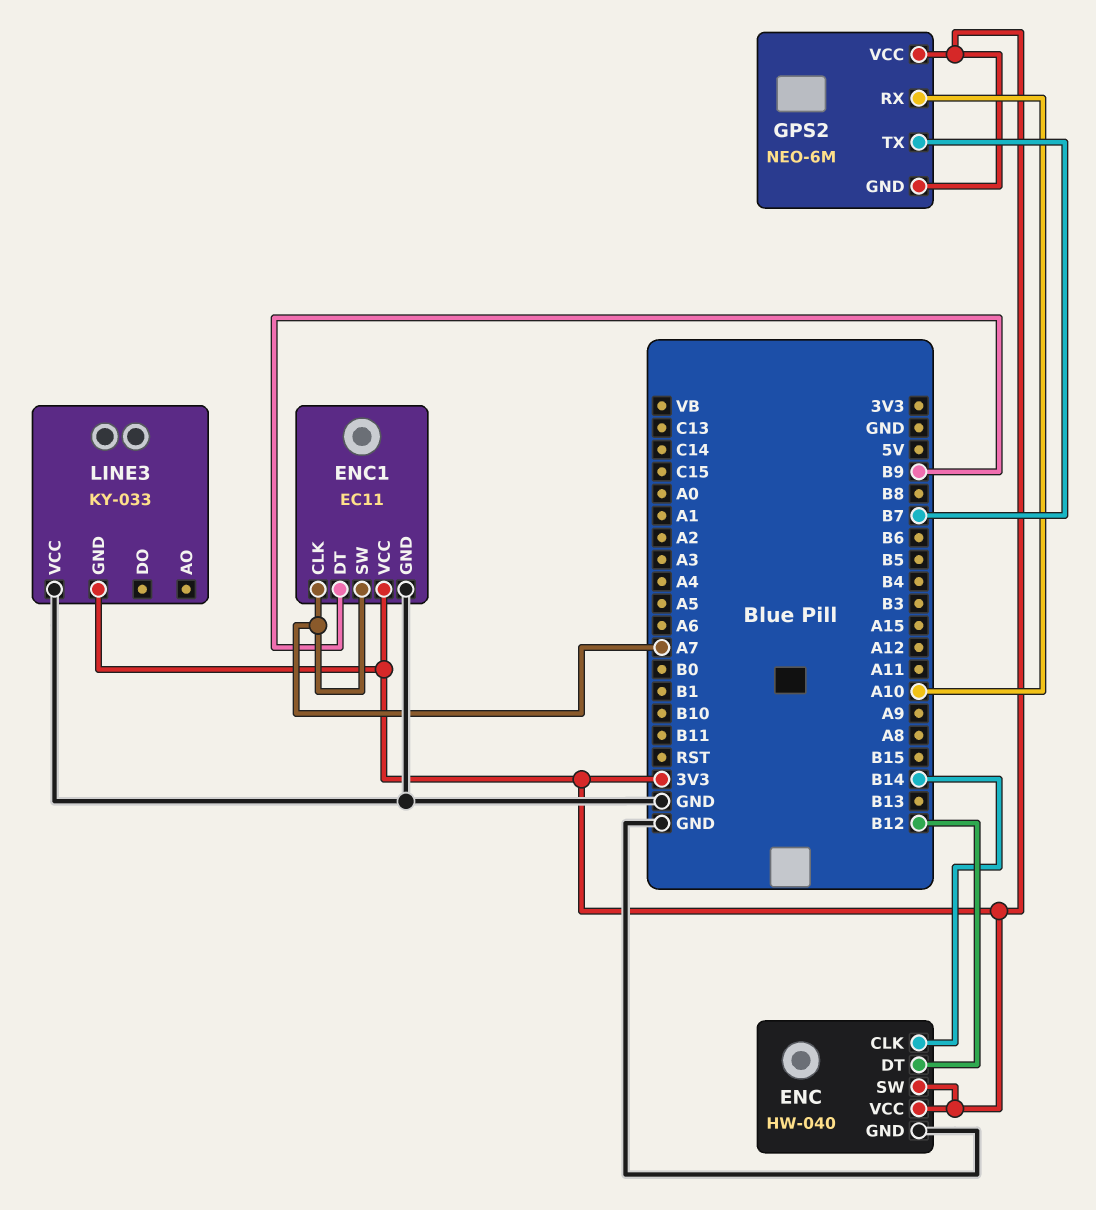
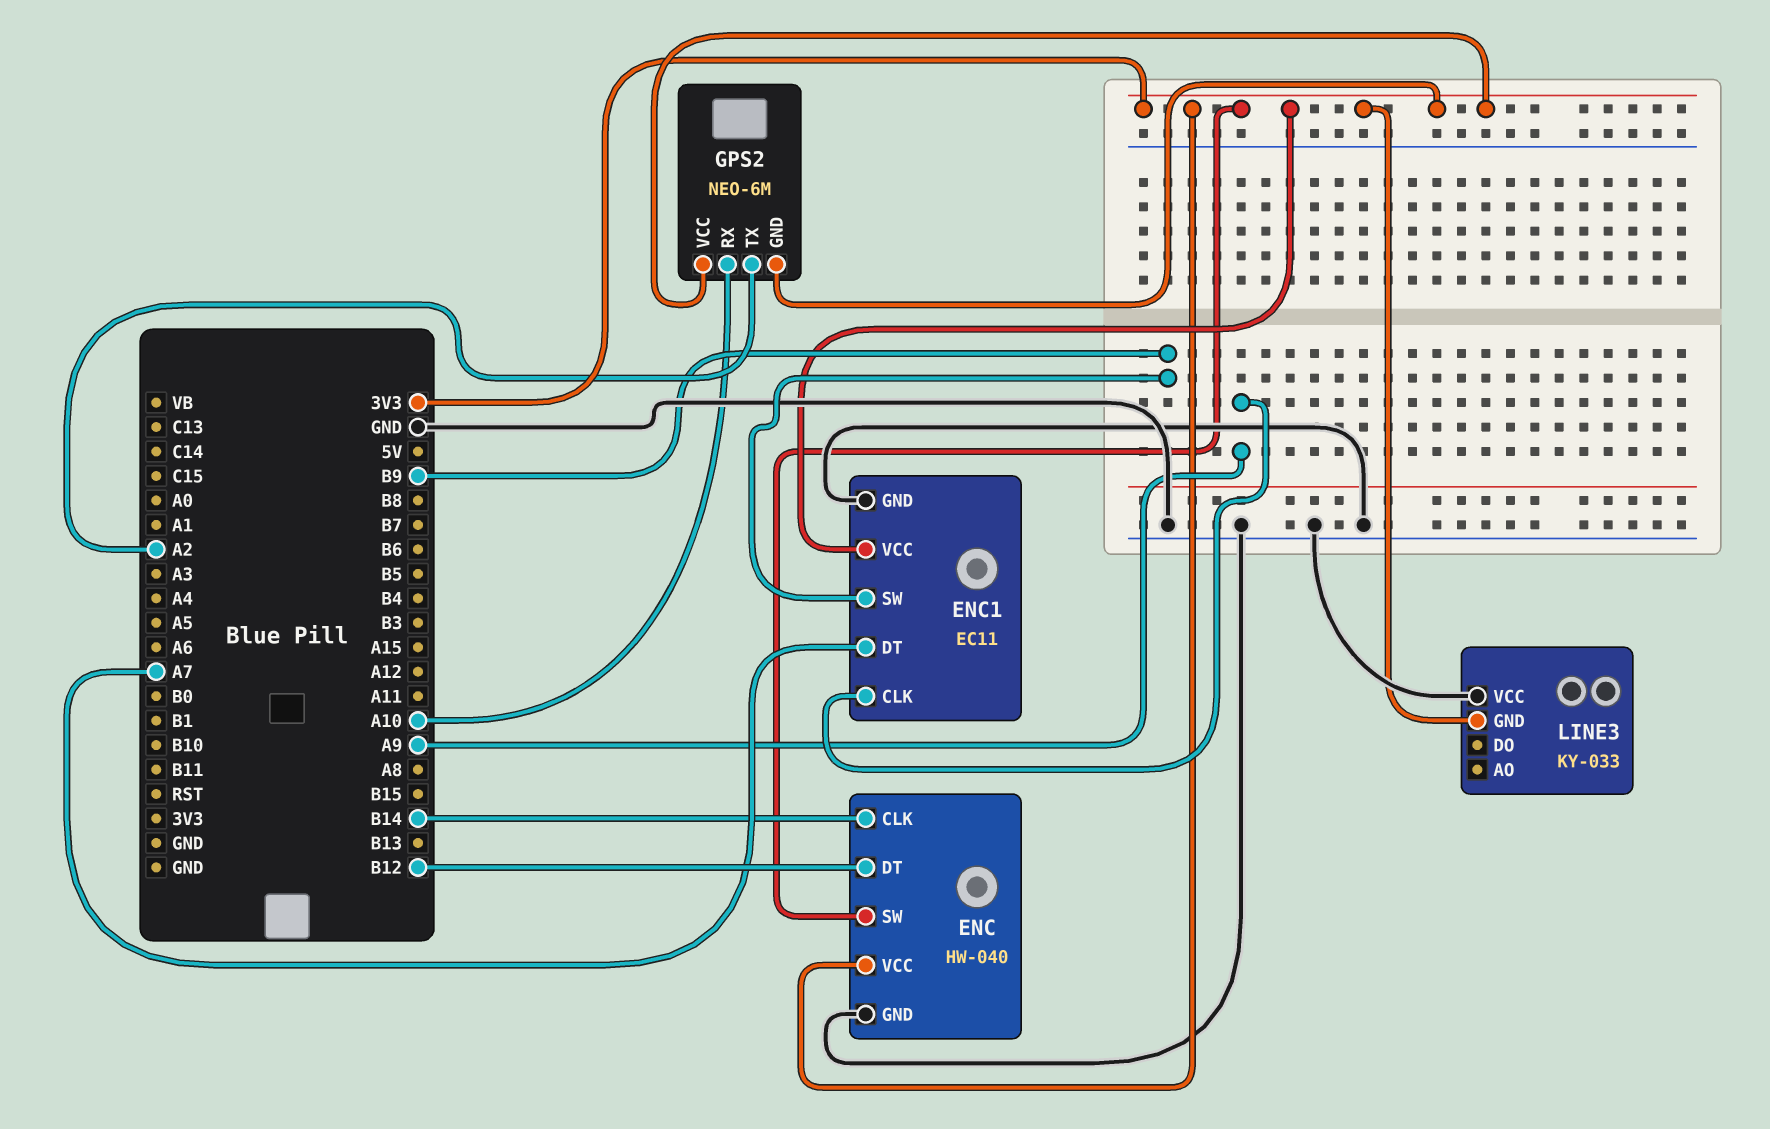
ENC1 pin CLK: A7 -> A9
ENC1 pin DT: B9 -> A7
ENC1 pin SW: A7 -> B9
GPS2 pin TX: B7 -> A2

